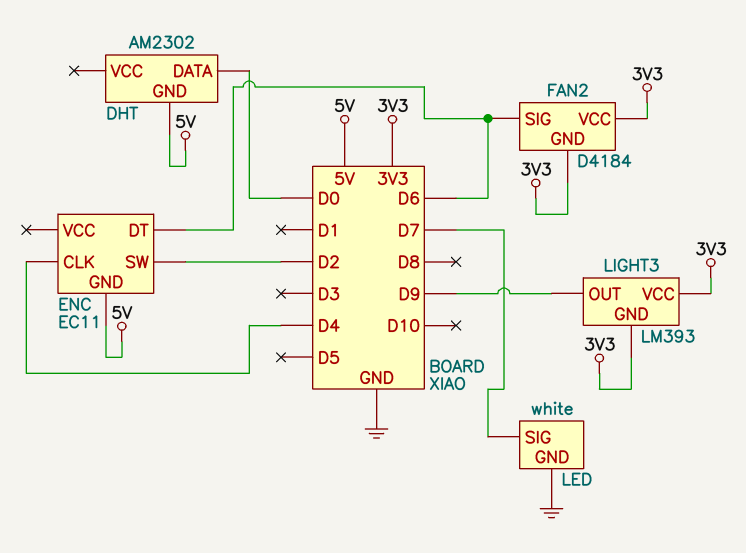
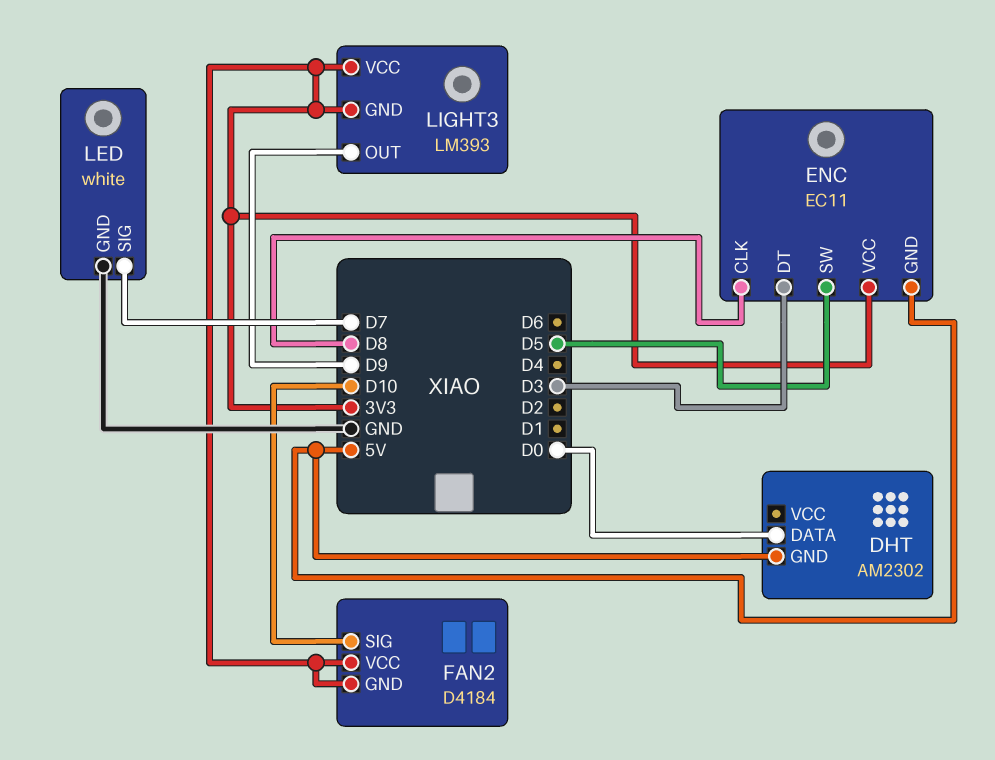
ENC pin CLK: D4 -> D8
ENC pin DT: D6 -> D3
ENC pin SW: D2 -> D5
ENC pin VCC: none -> 3V3
FAN2 pin SIG: D6 -> D10

